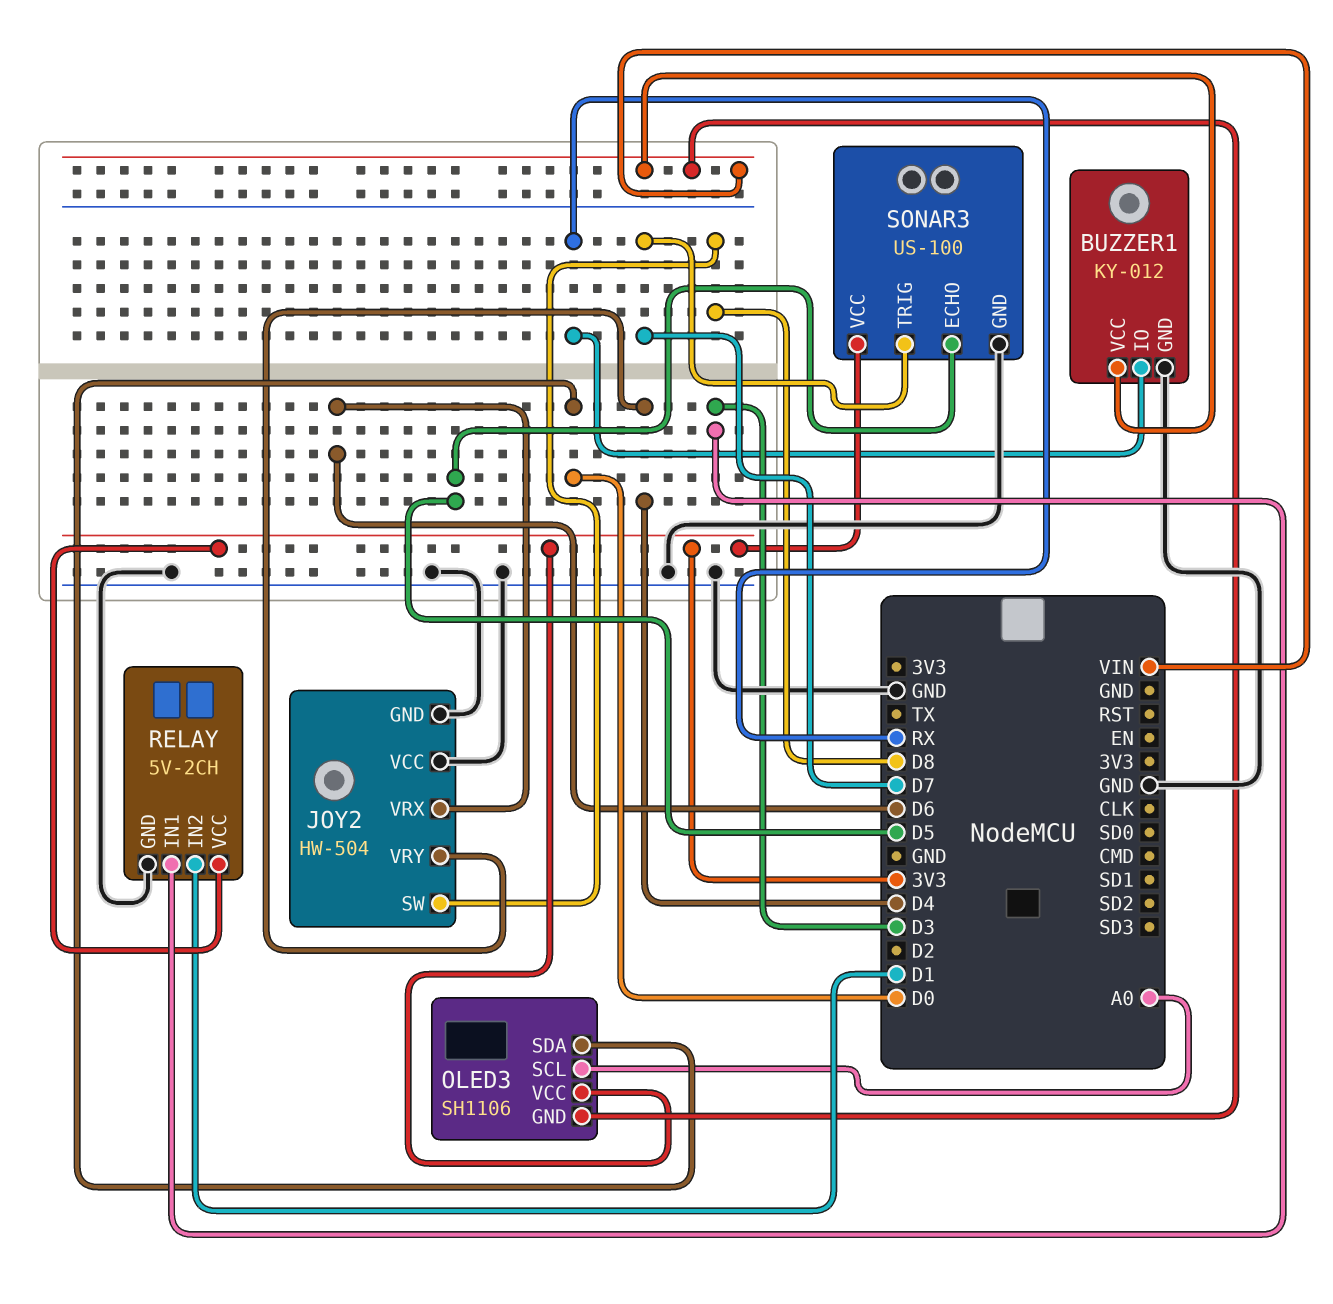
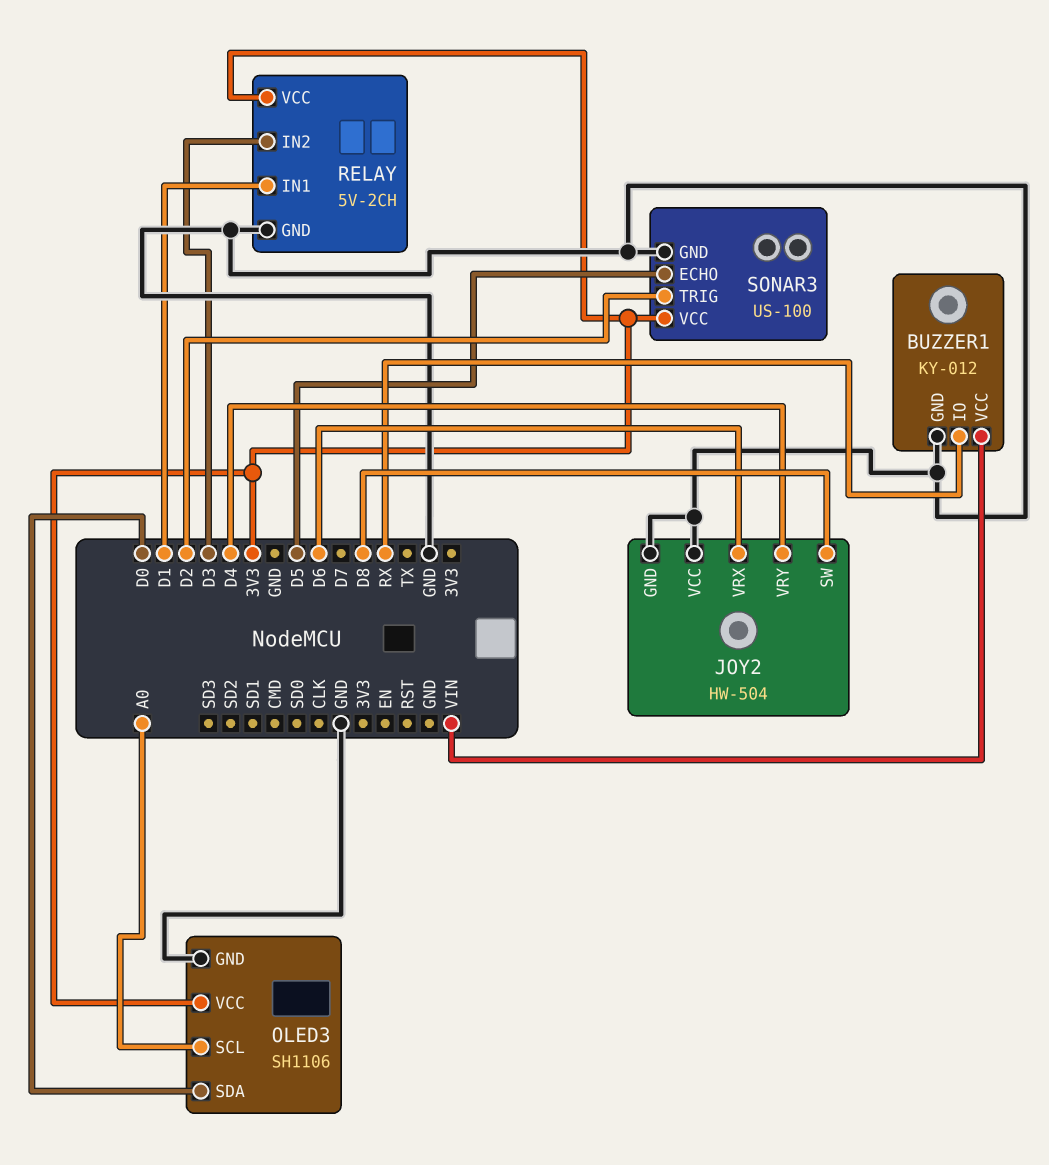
OLED3 pin GND: VIN -> GND
RELAY pin IN1: D3 -> D1
RELAY pin IN2: D1 -> D3
SONAR3 pin TRIG: D7 -> D2

